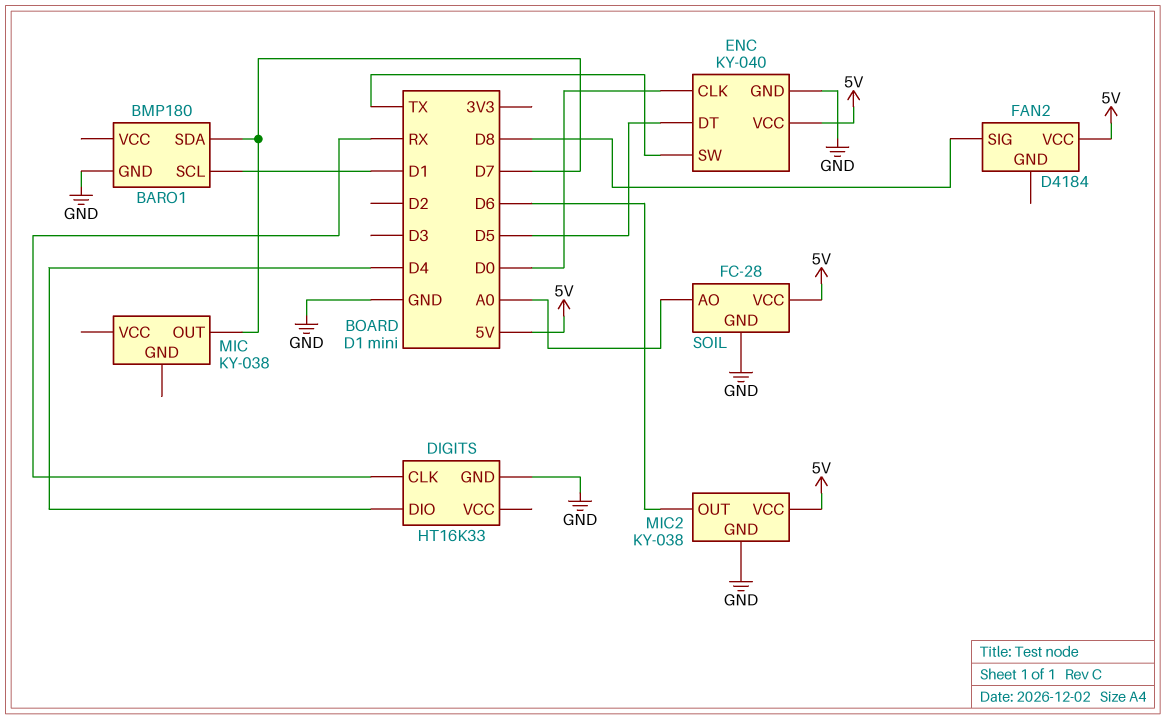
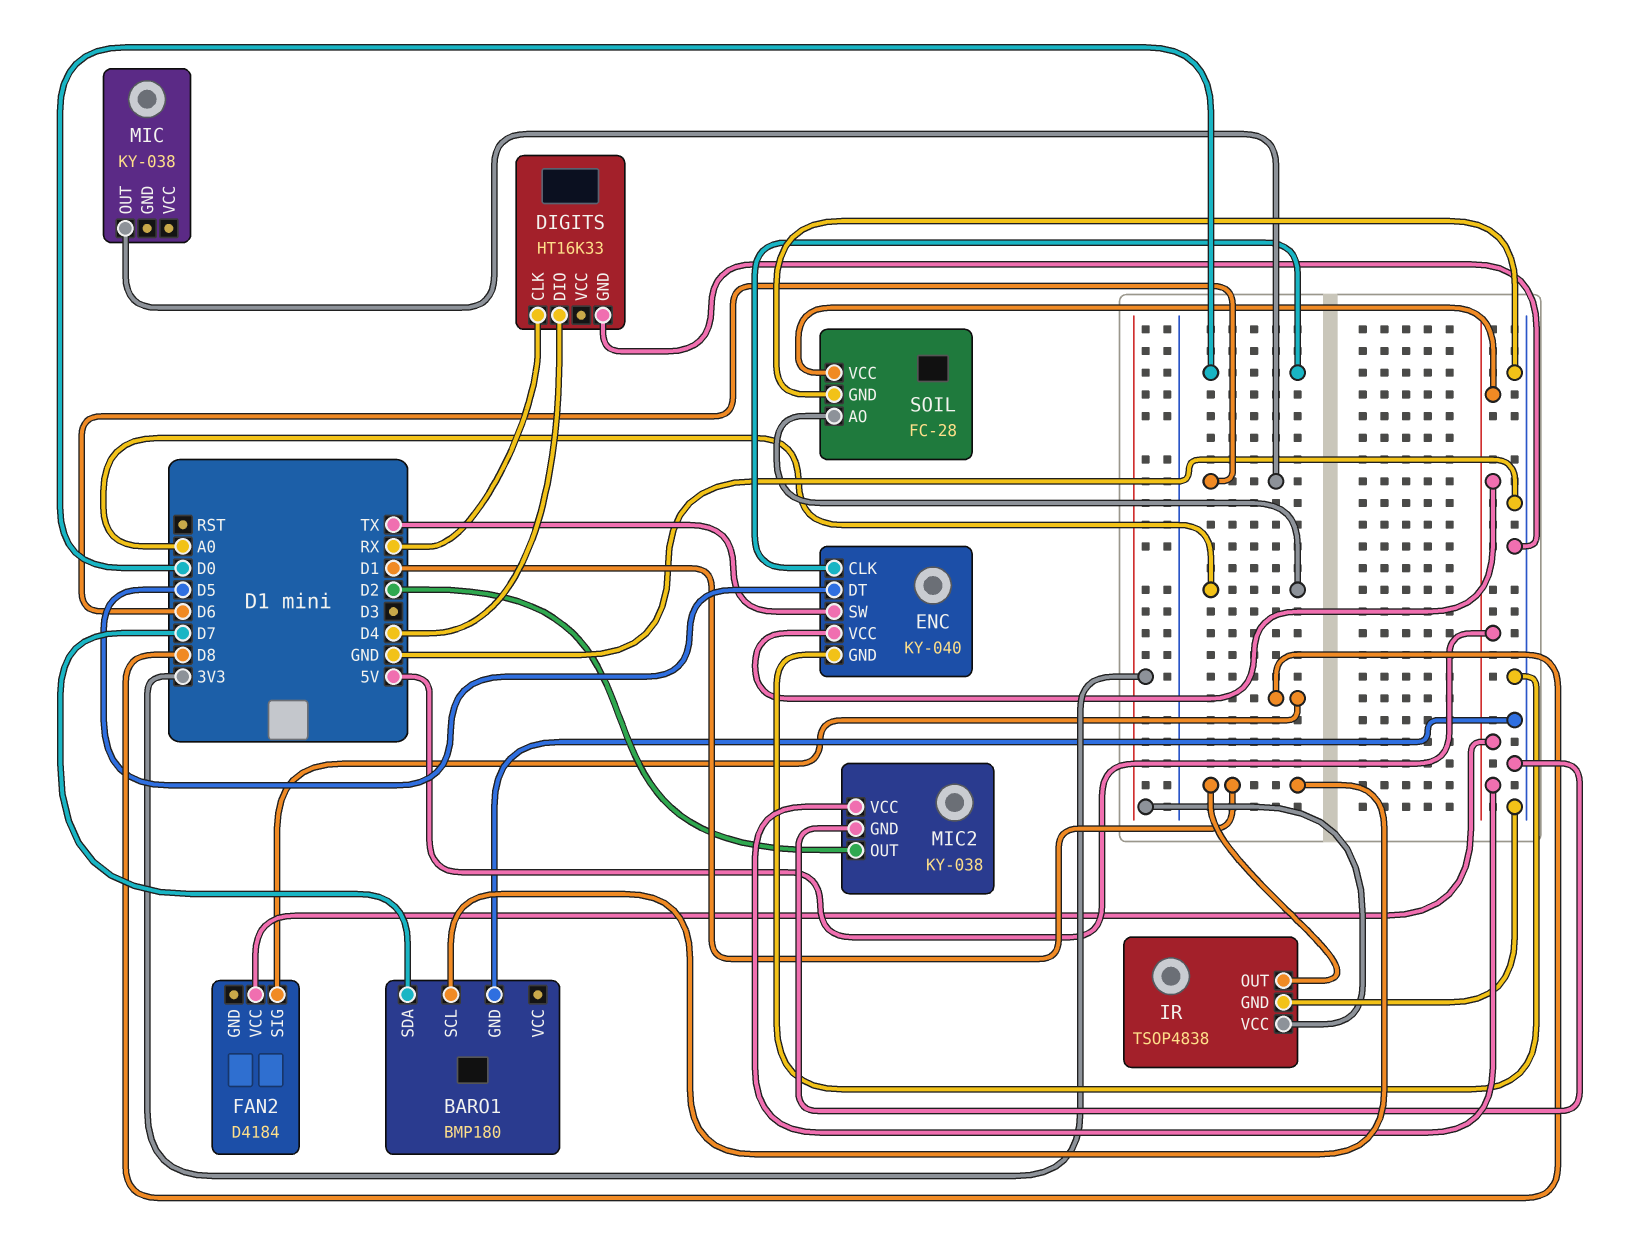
IR: none -> TSOP4838
IR pin GND: none -> GND
IR pin OUT: none -> D1
IR pin VCC: none -> 3V3
MIC pin OUT: D7 -> D6
MIC2 pin OUT: D6 -> D2

